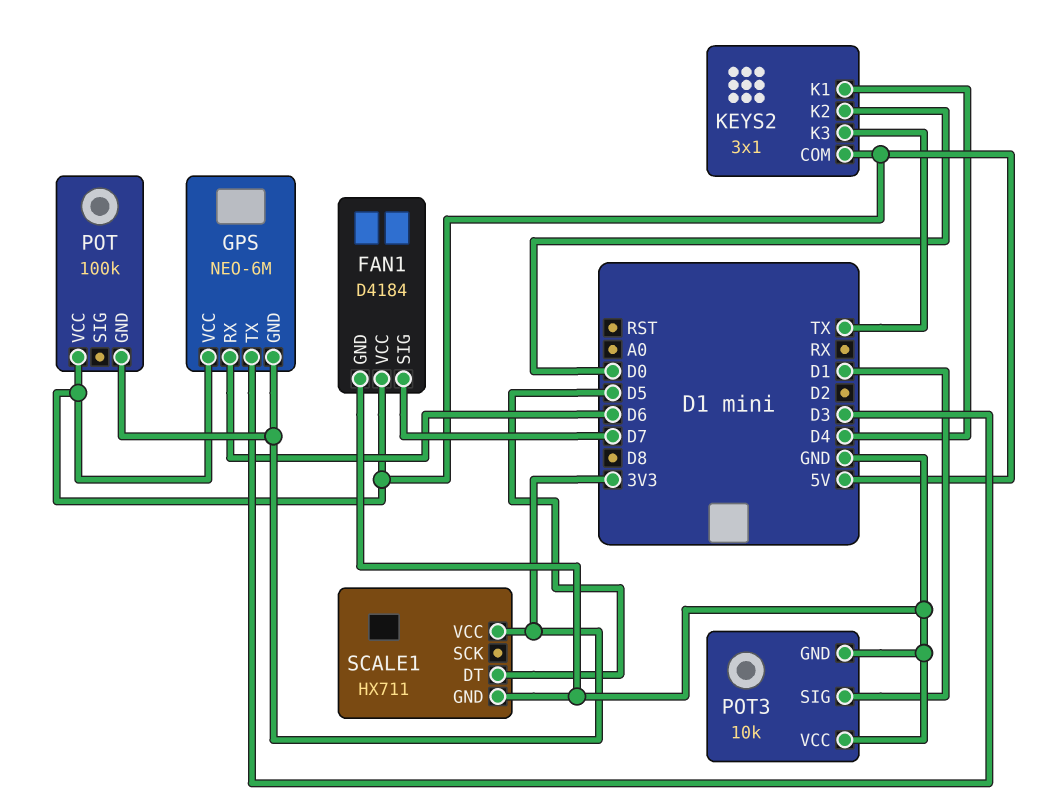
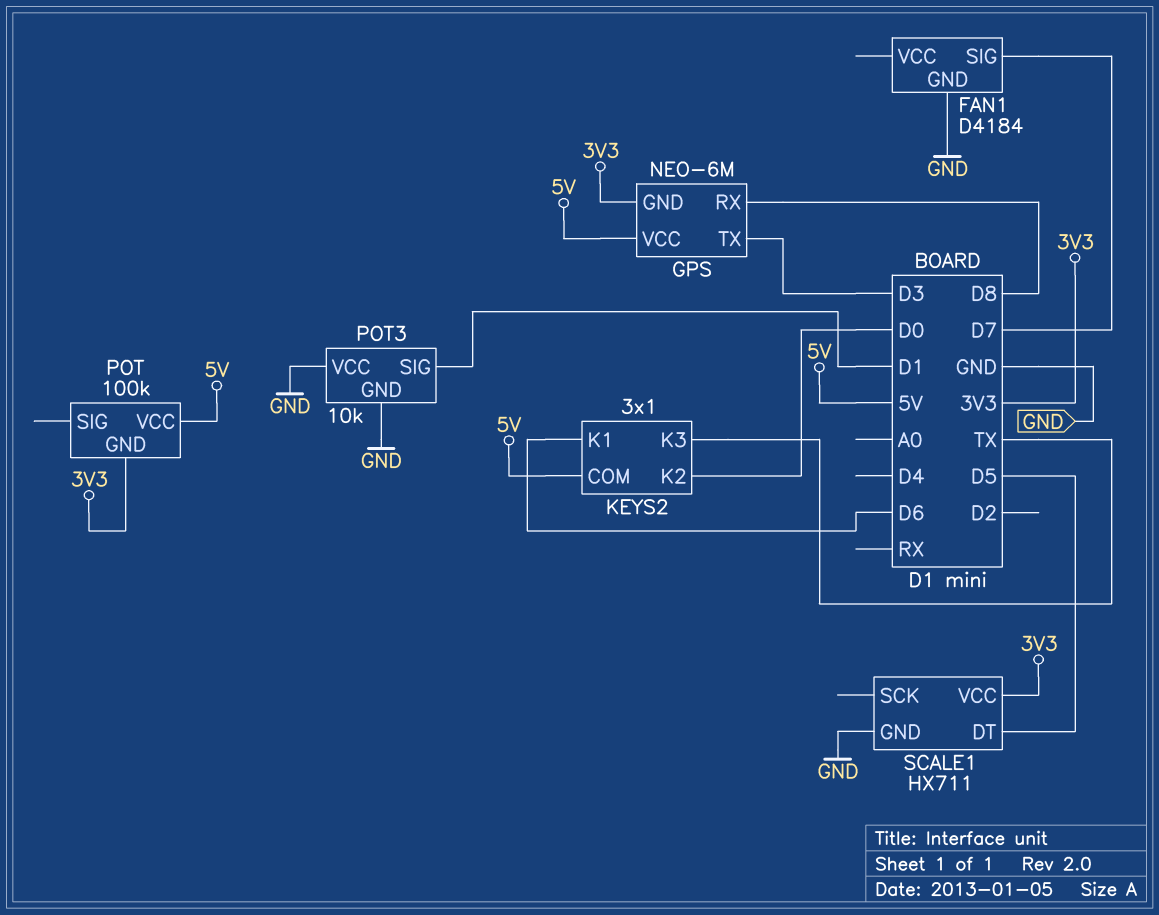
FAN1 pin VCC: 5V -> none
GPS pin RX: D6 -> D8
KEYS2 pin K1: D4 -> D6

